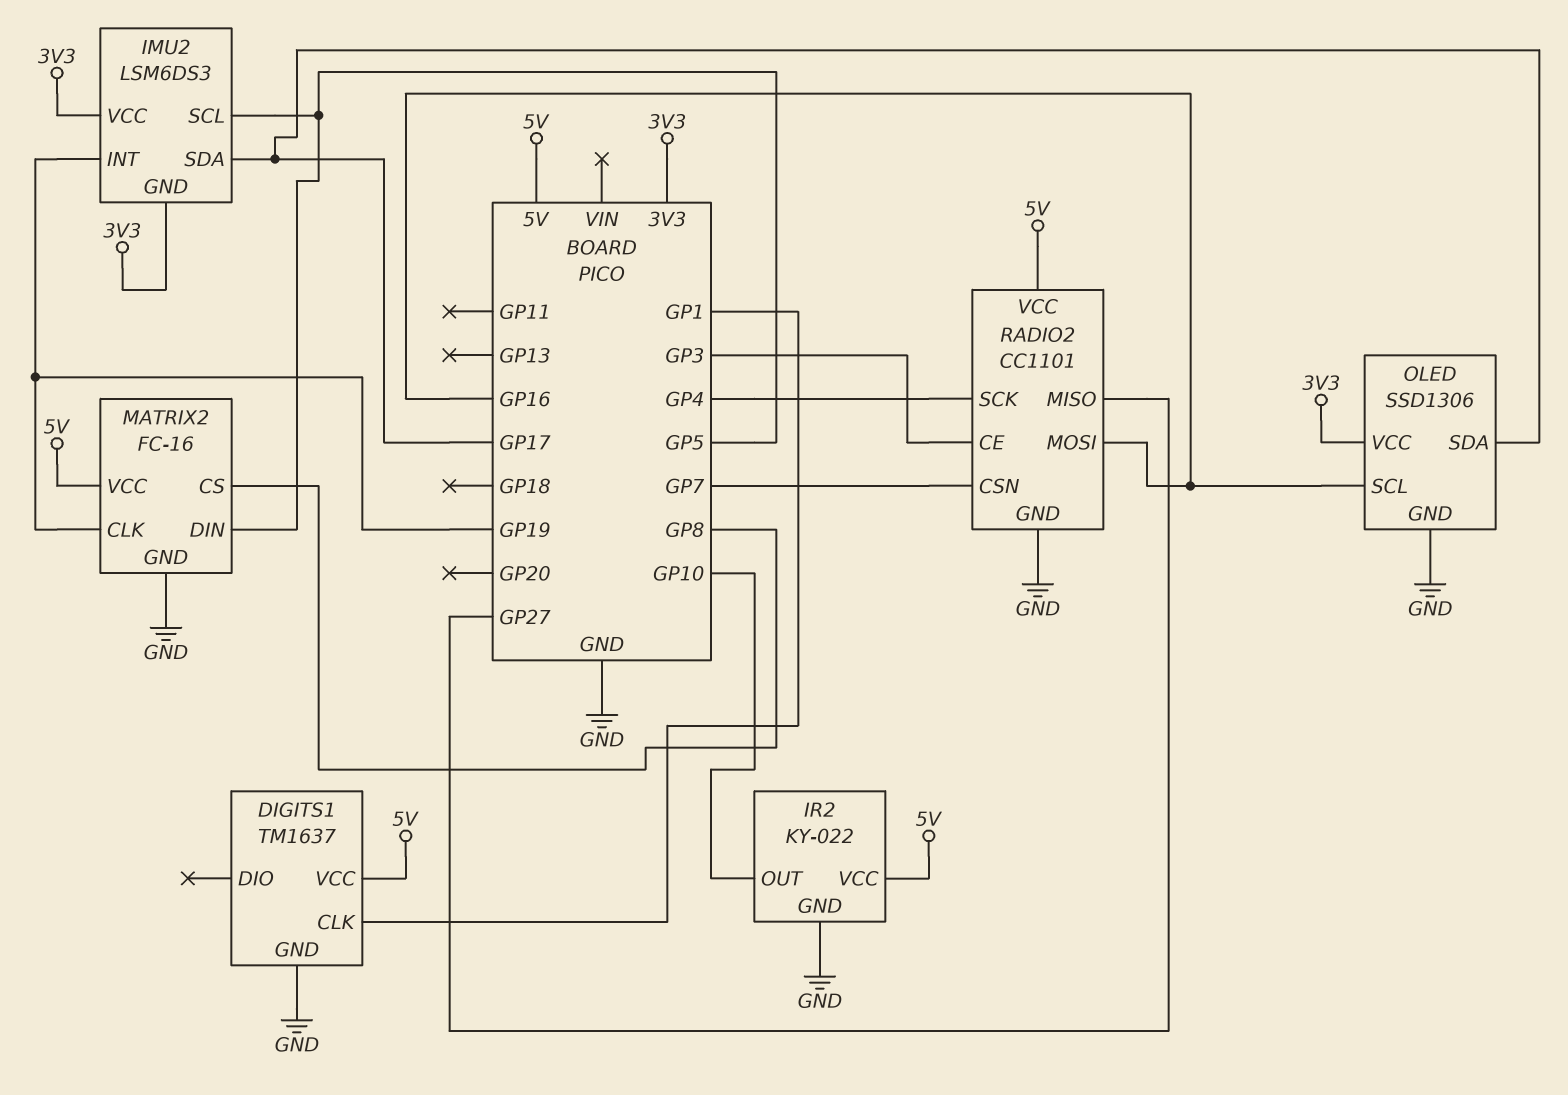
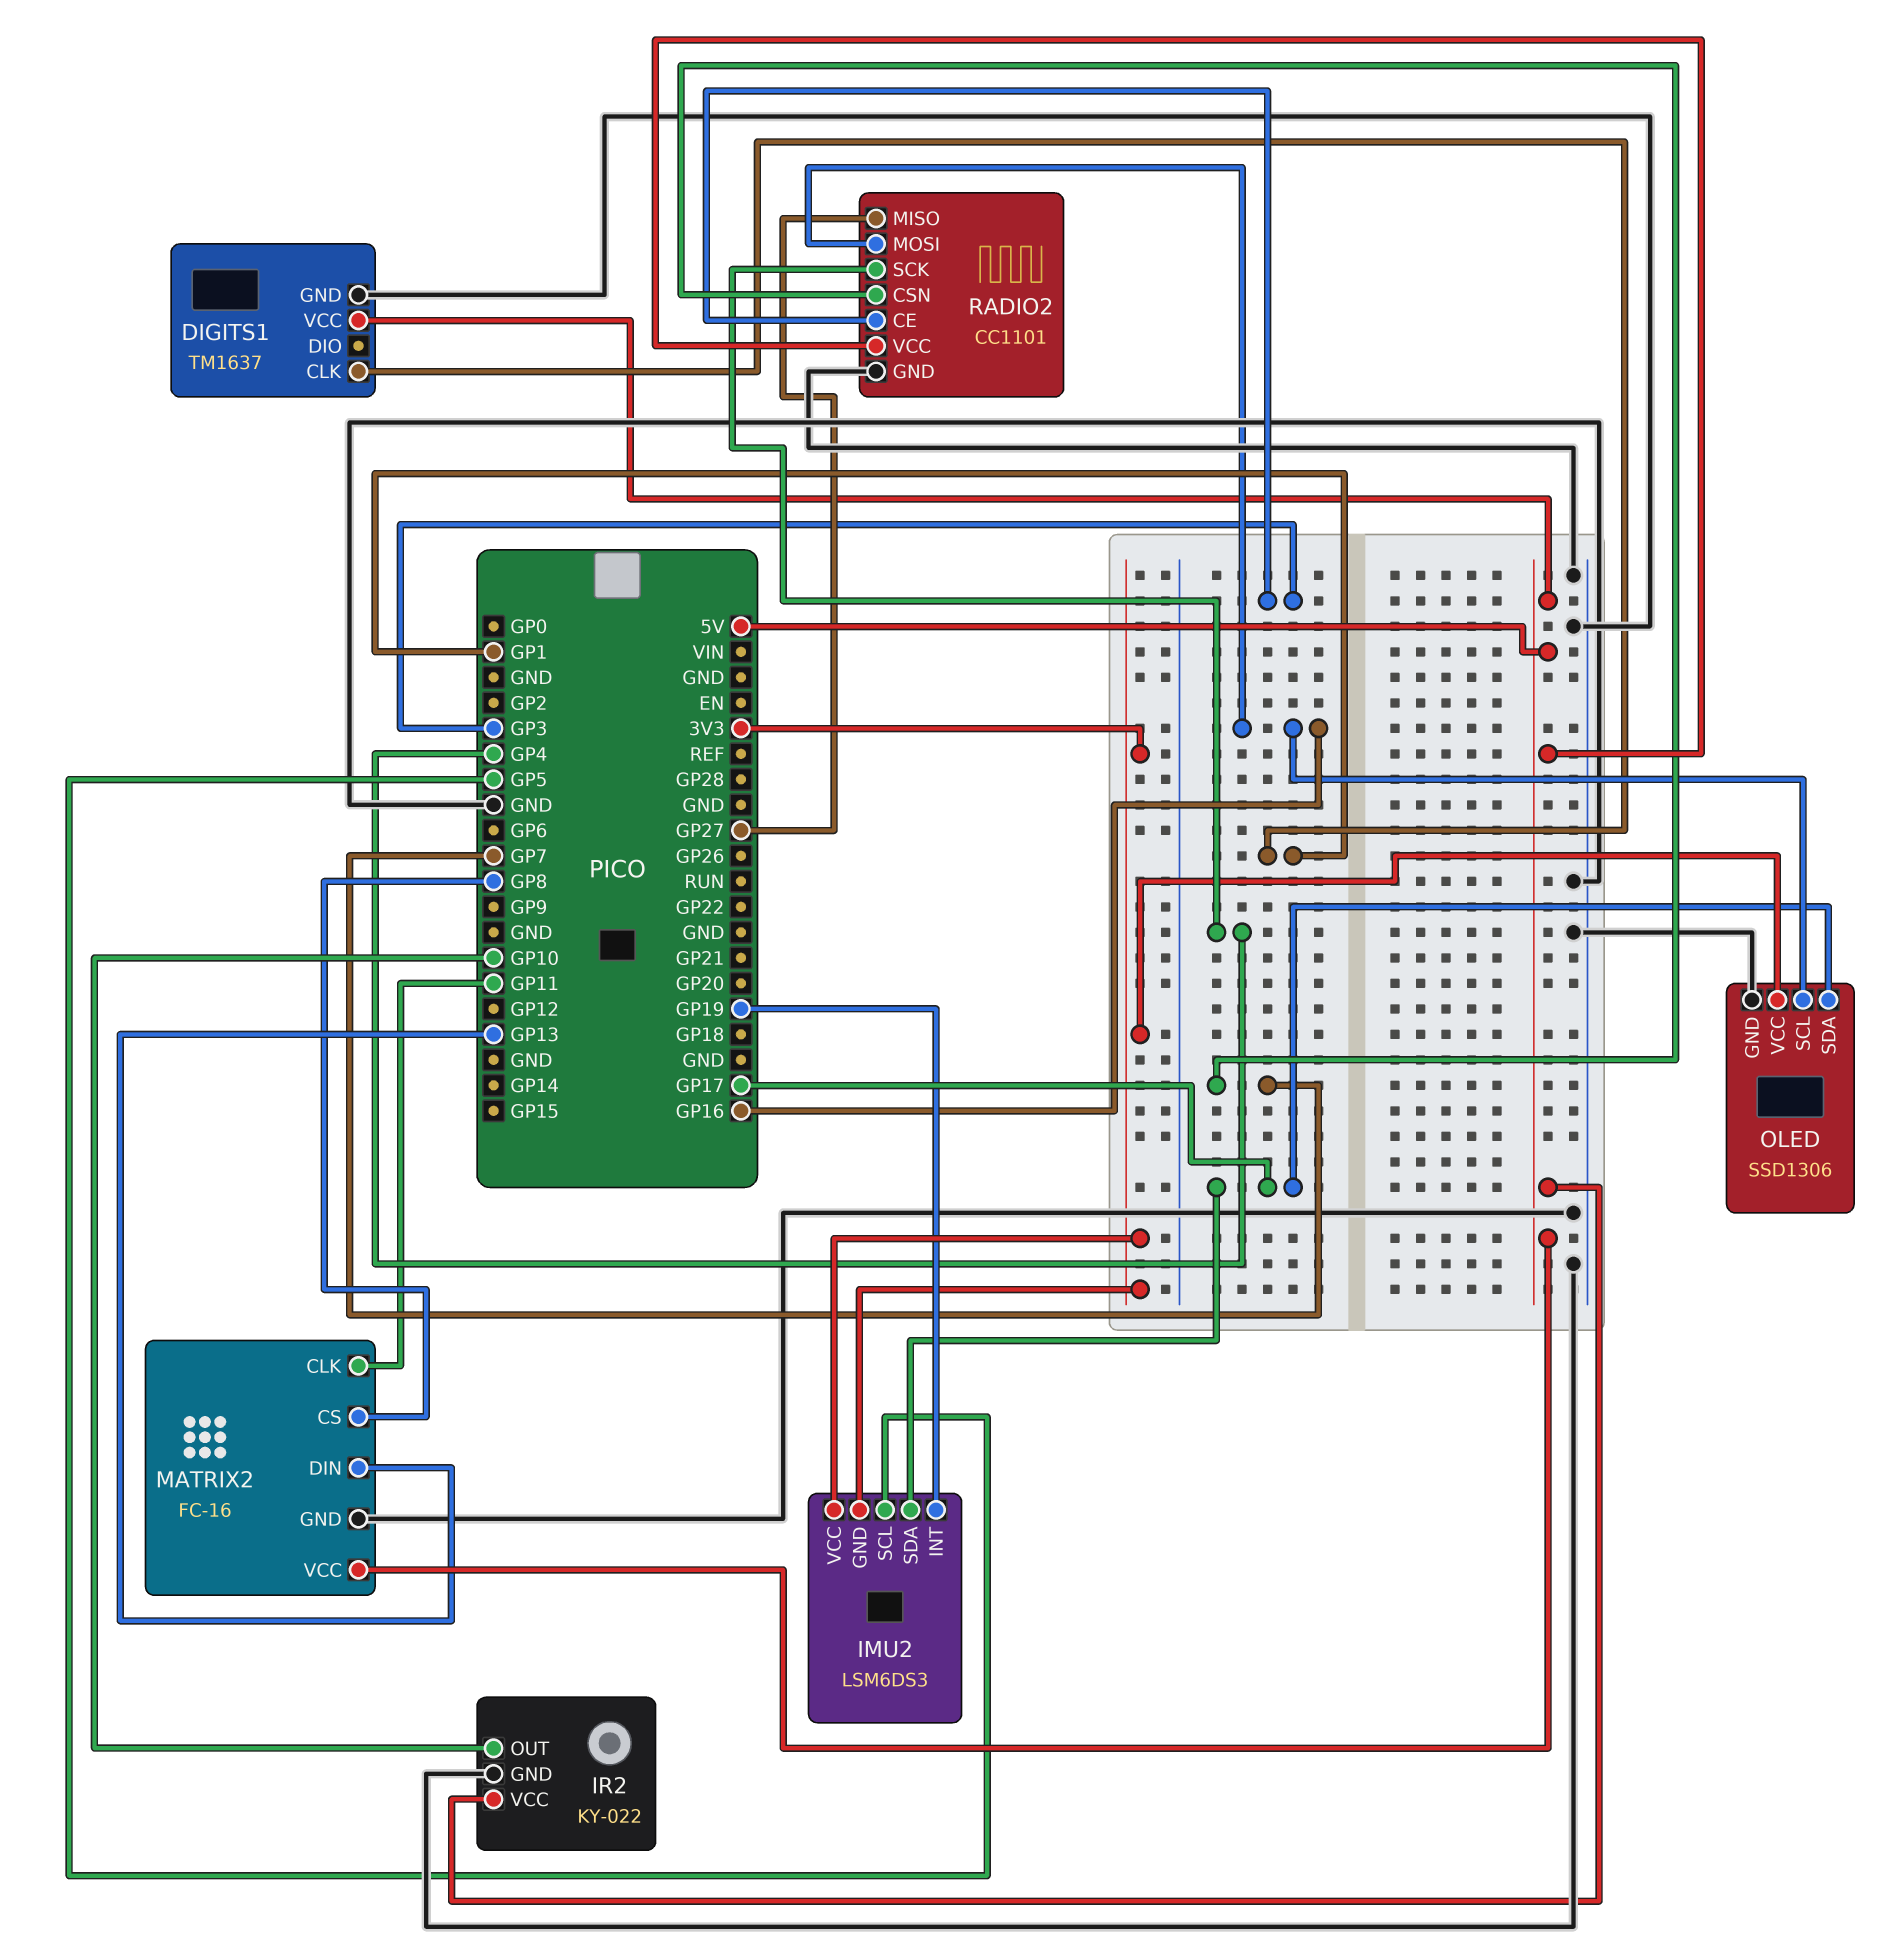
MATRIX2 pin CLK: GP19 -> GP11
MATRIX2 pin DIN: GP5 -> GP13

